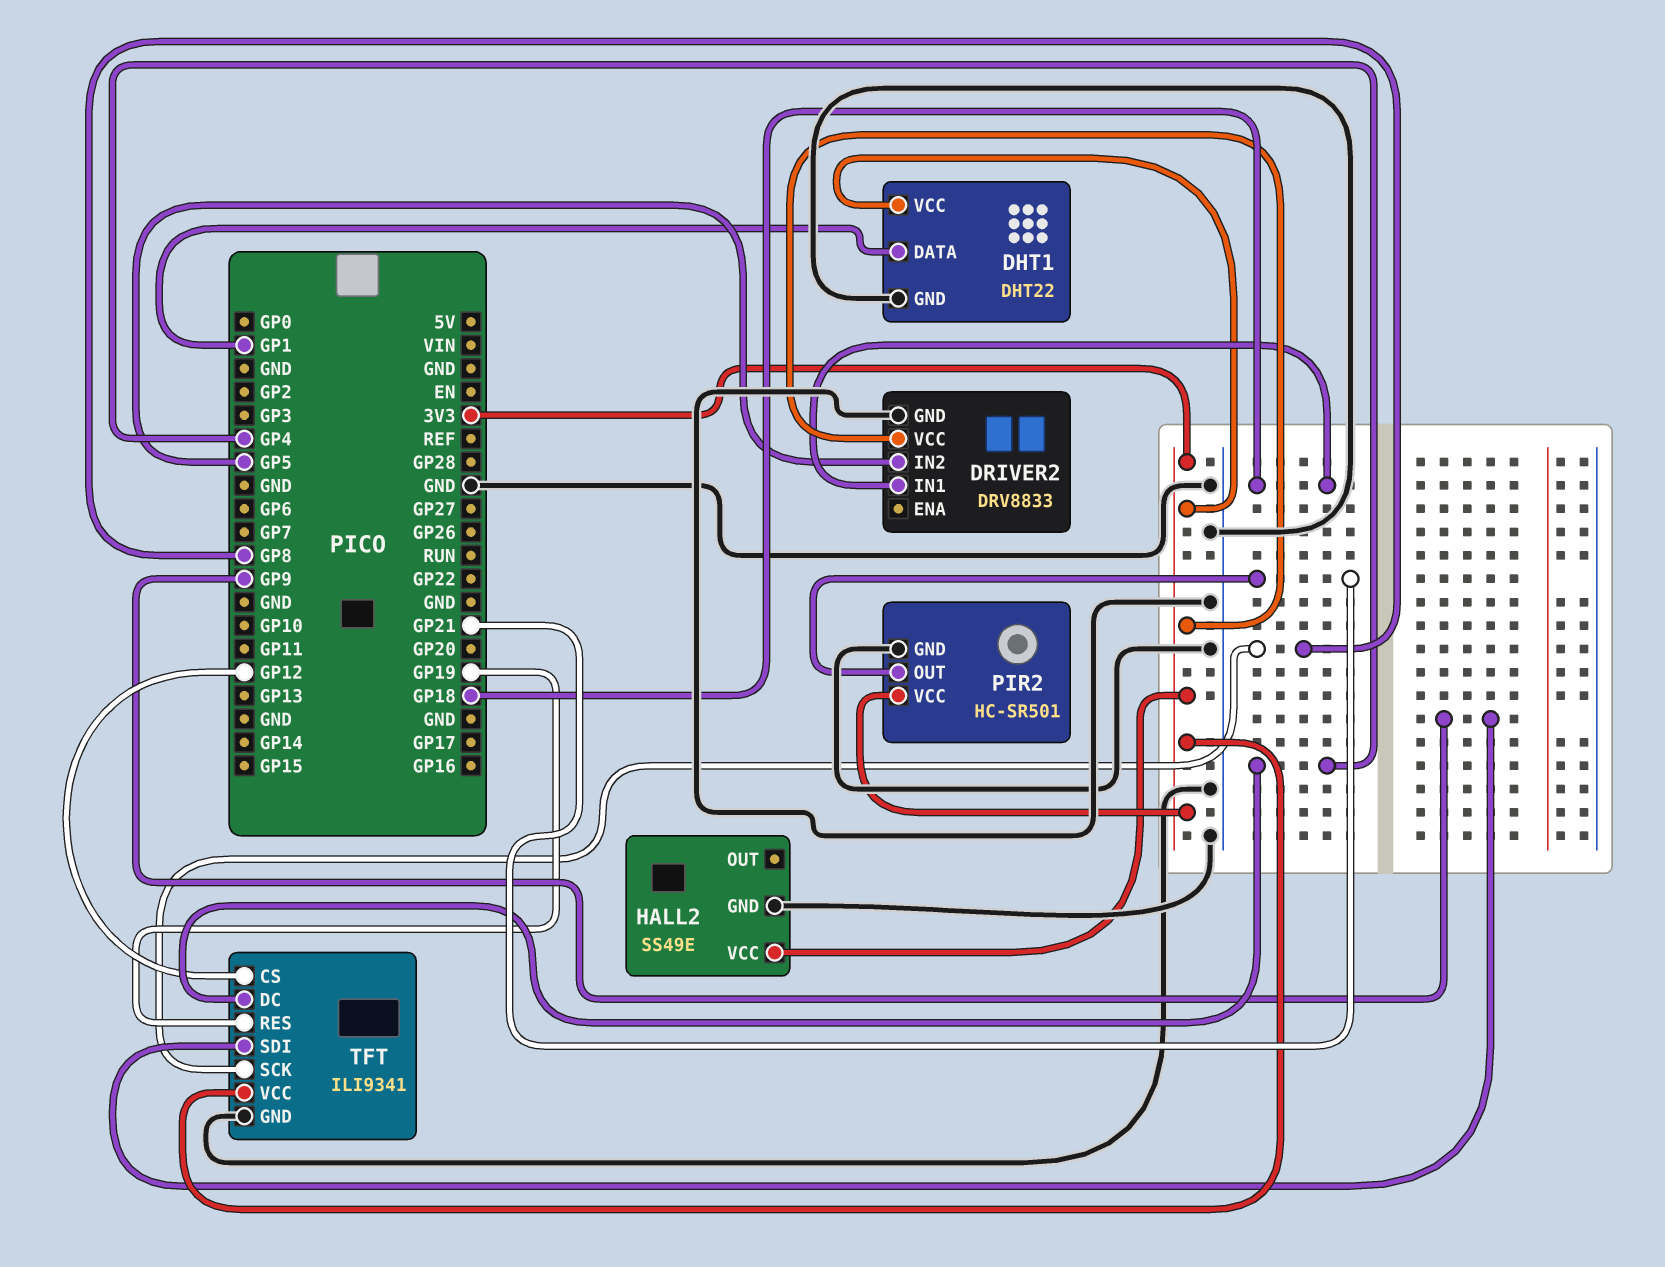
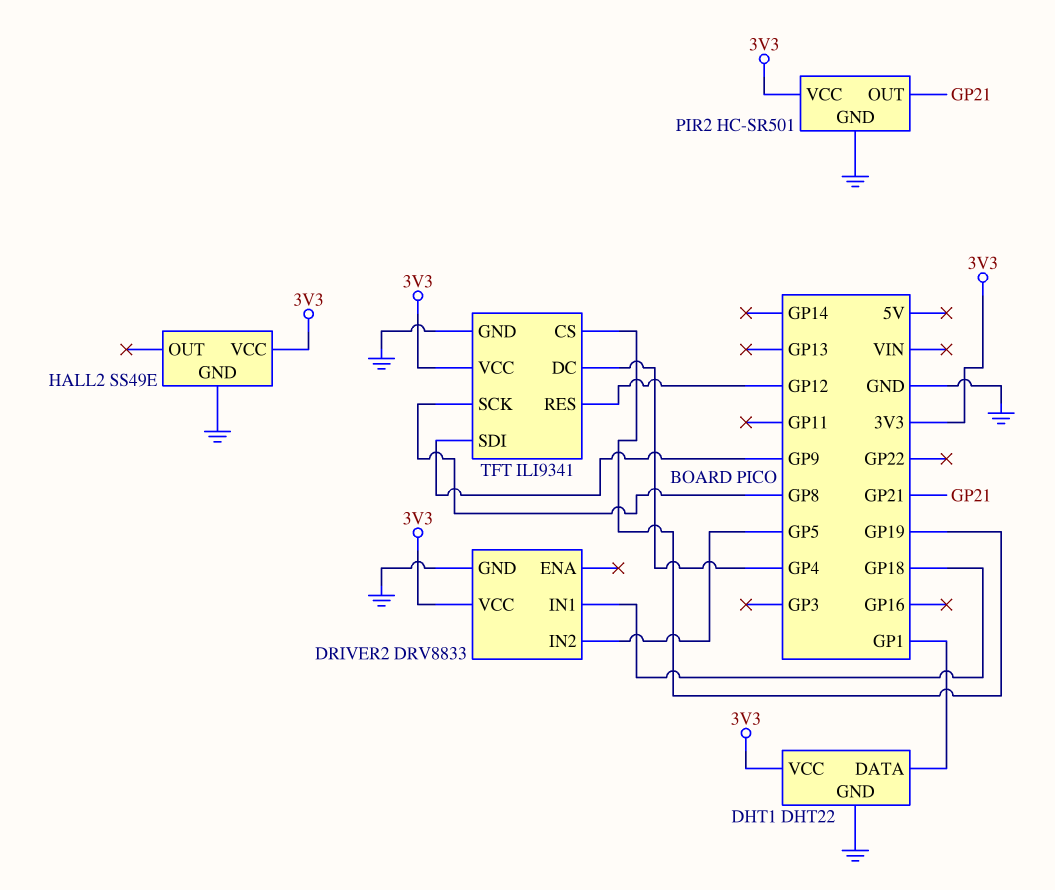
TFT pin CS: GP12 -> GP19
TFT pin RES: GP19 -> GP12

